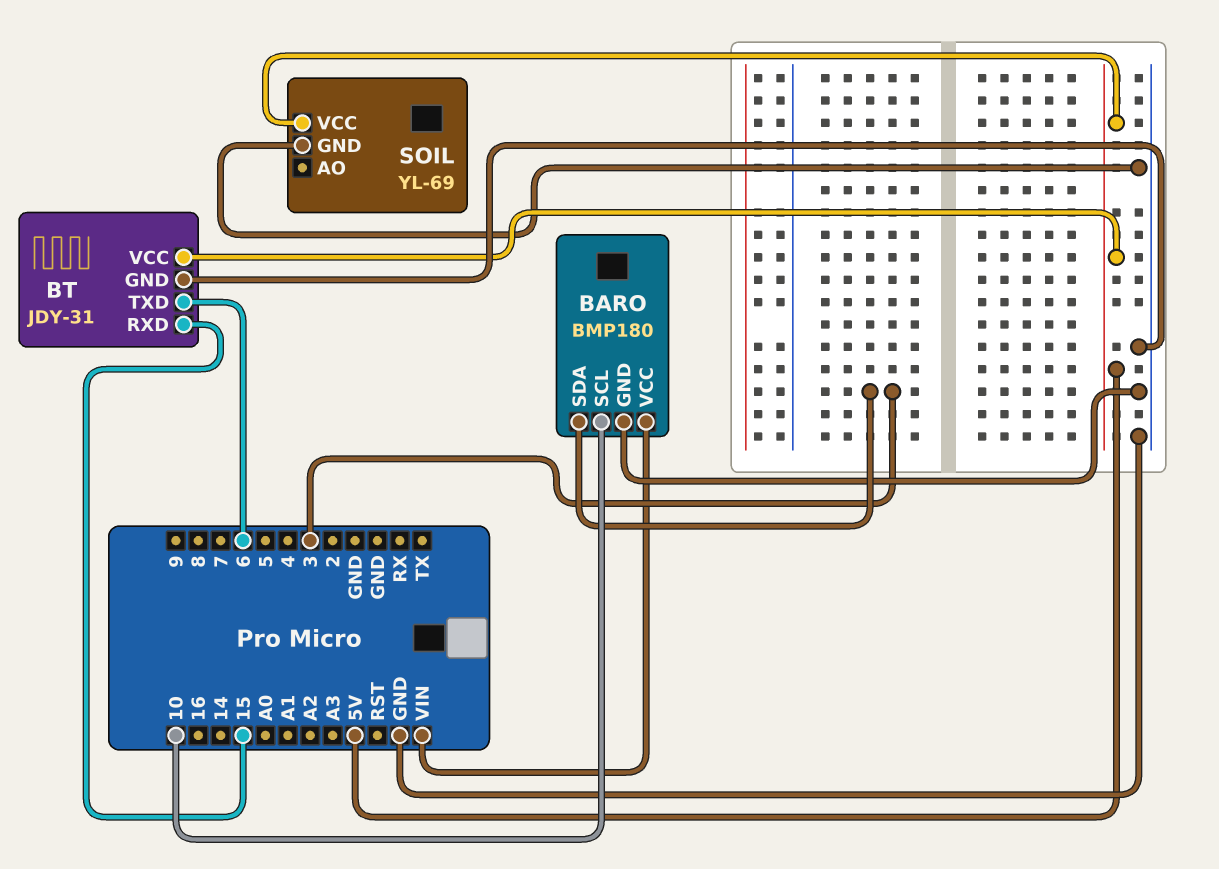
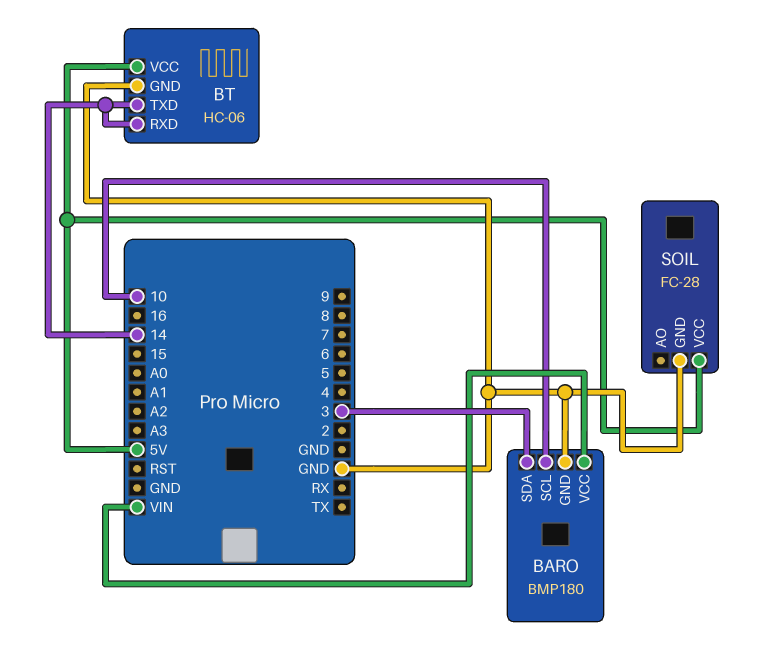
BT: JDY-31 -> HC-06
BT pin RXD: 15 -> 14
BT pin TXD: 6 -> 14
SOIL: YL-69 -> FC-28

